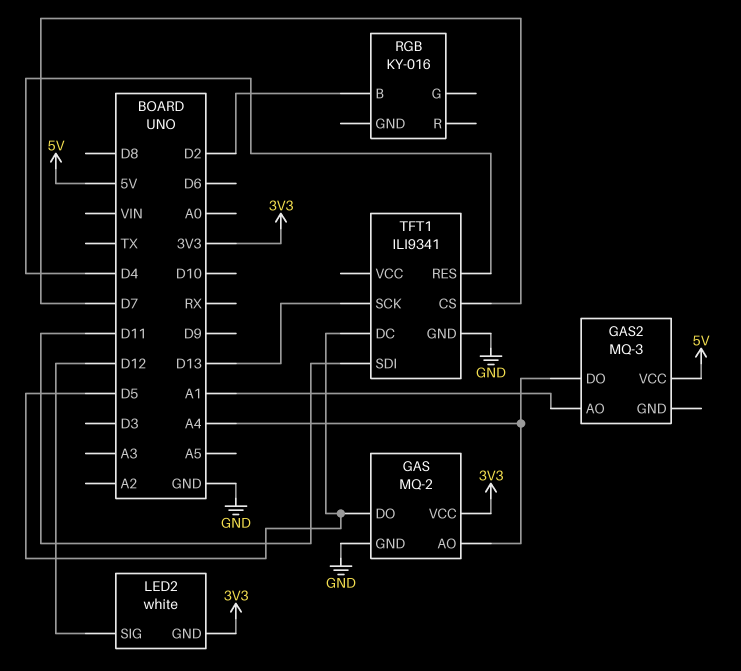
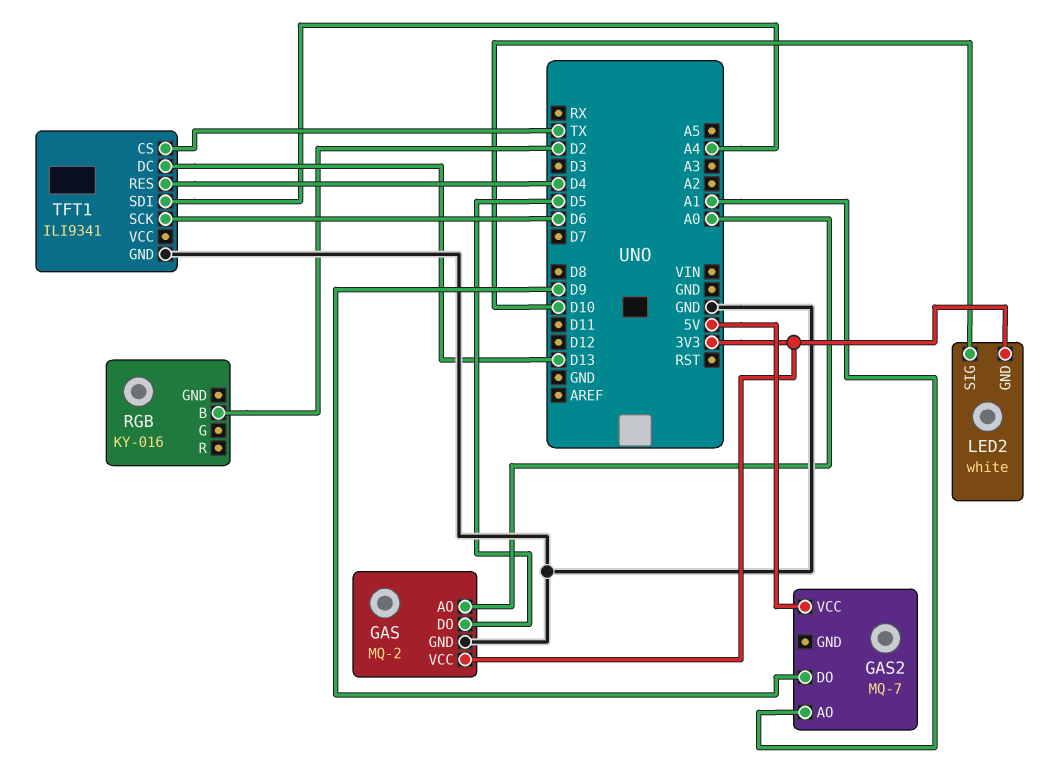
GAS pin AO: A4 -> A0
GAS2: MQ-3 -> MQ-7
GAS2 pin DO: A4 -> D9
LED2 pin SIG: D12 -> D10
TFT1 pin CS: D7 -> TX
TFT1 pin DC: D5 -> D13
TFT1 pin SCK: D13 -> D6
TFT1 pin SDI: D11 -> A4

